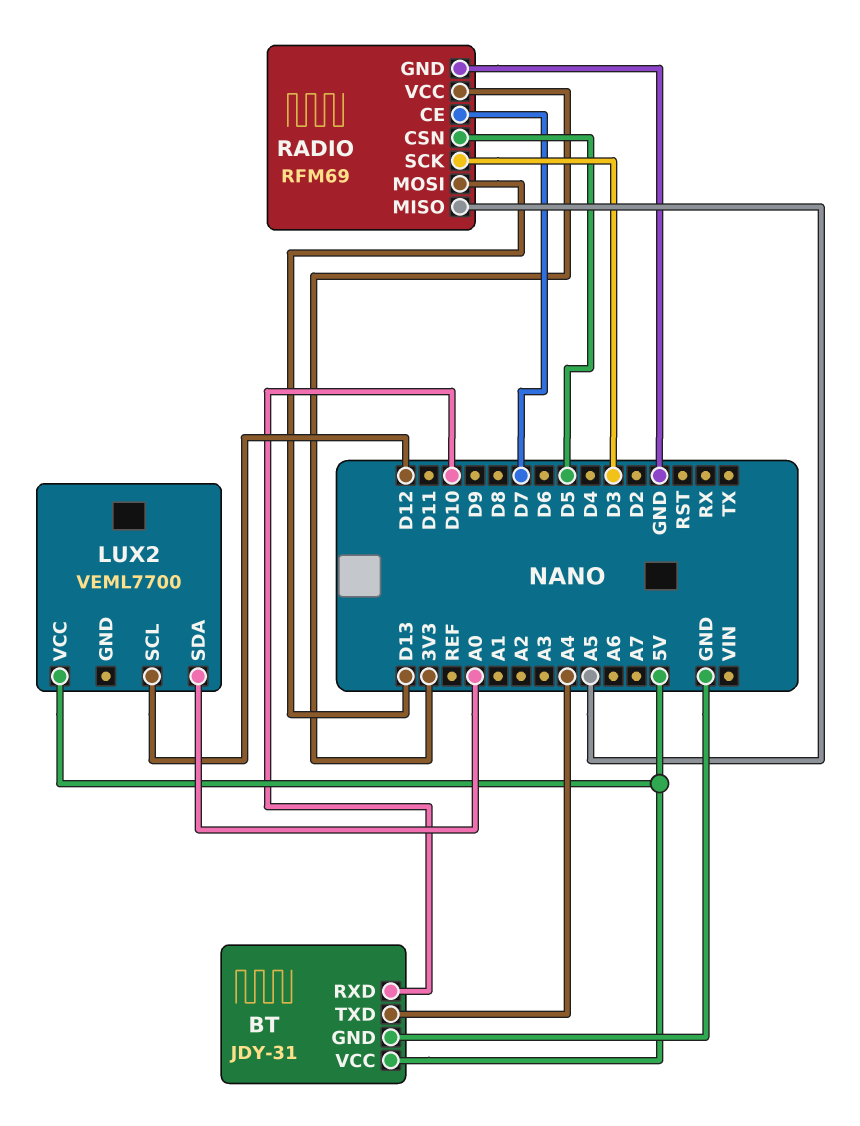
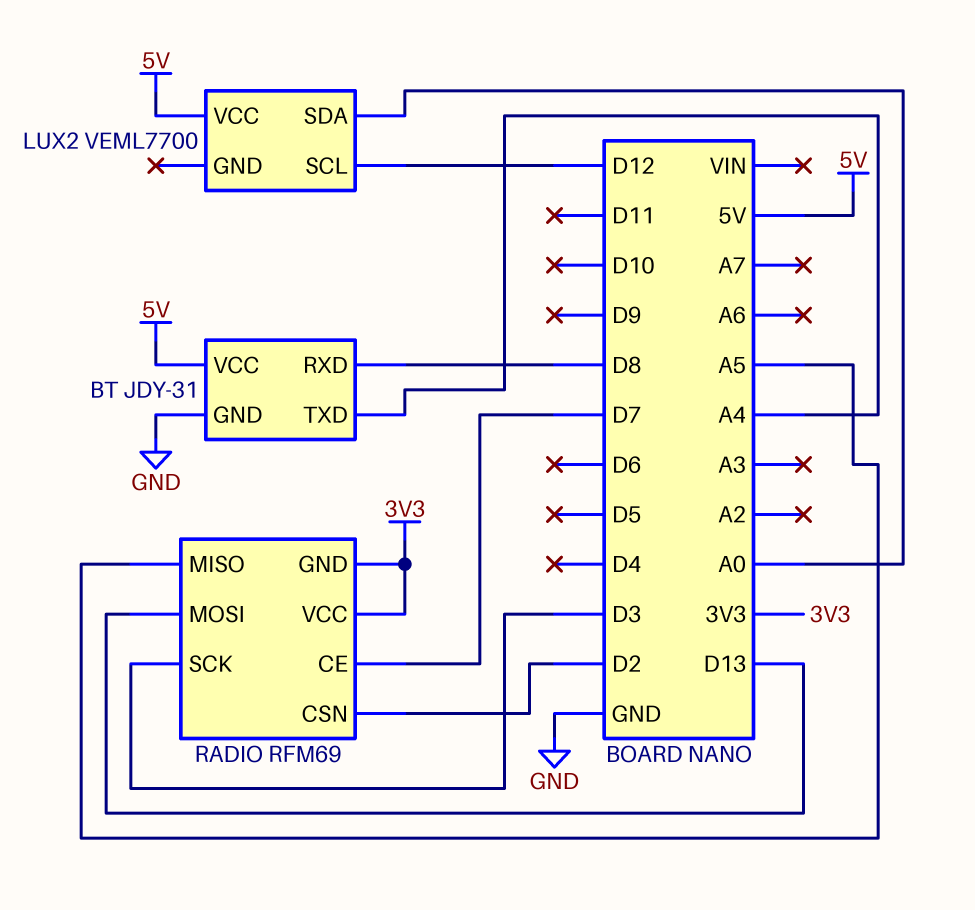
BT pin RXD: D10 -> D8
RADIO pin CSN: D5 -> D2
RADIO pin GND: GND -> 3V3

